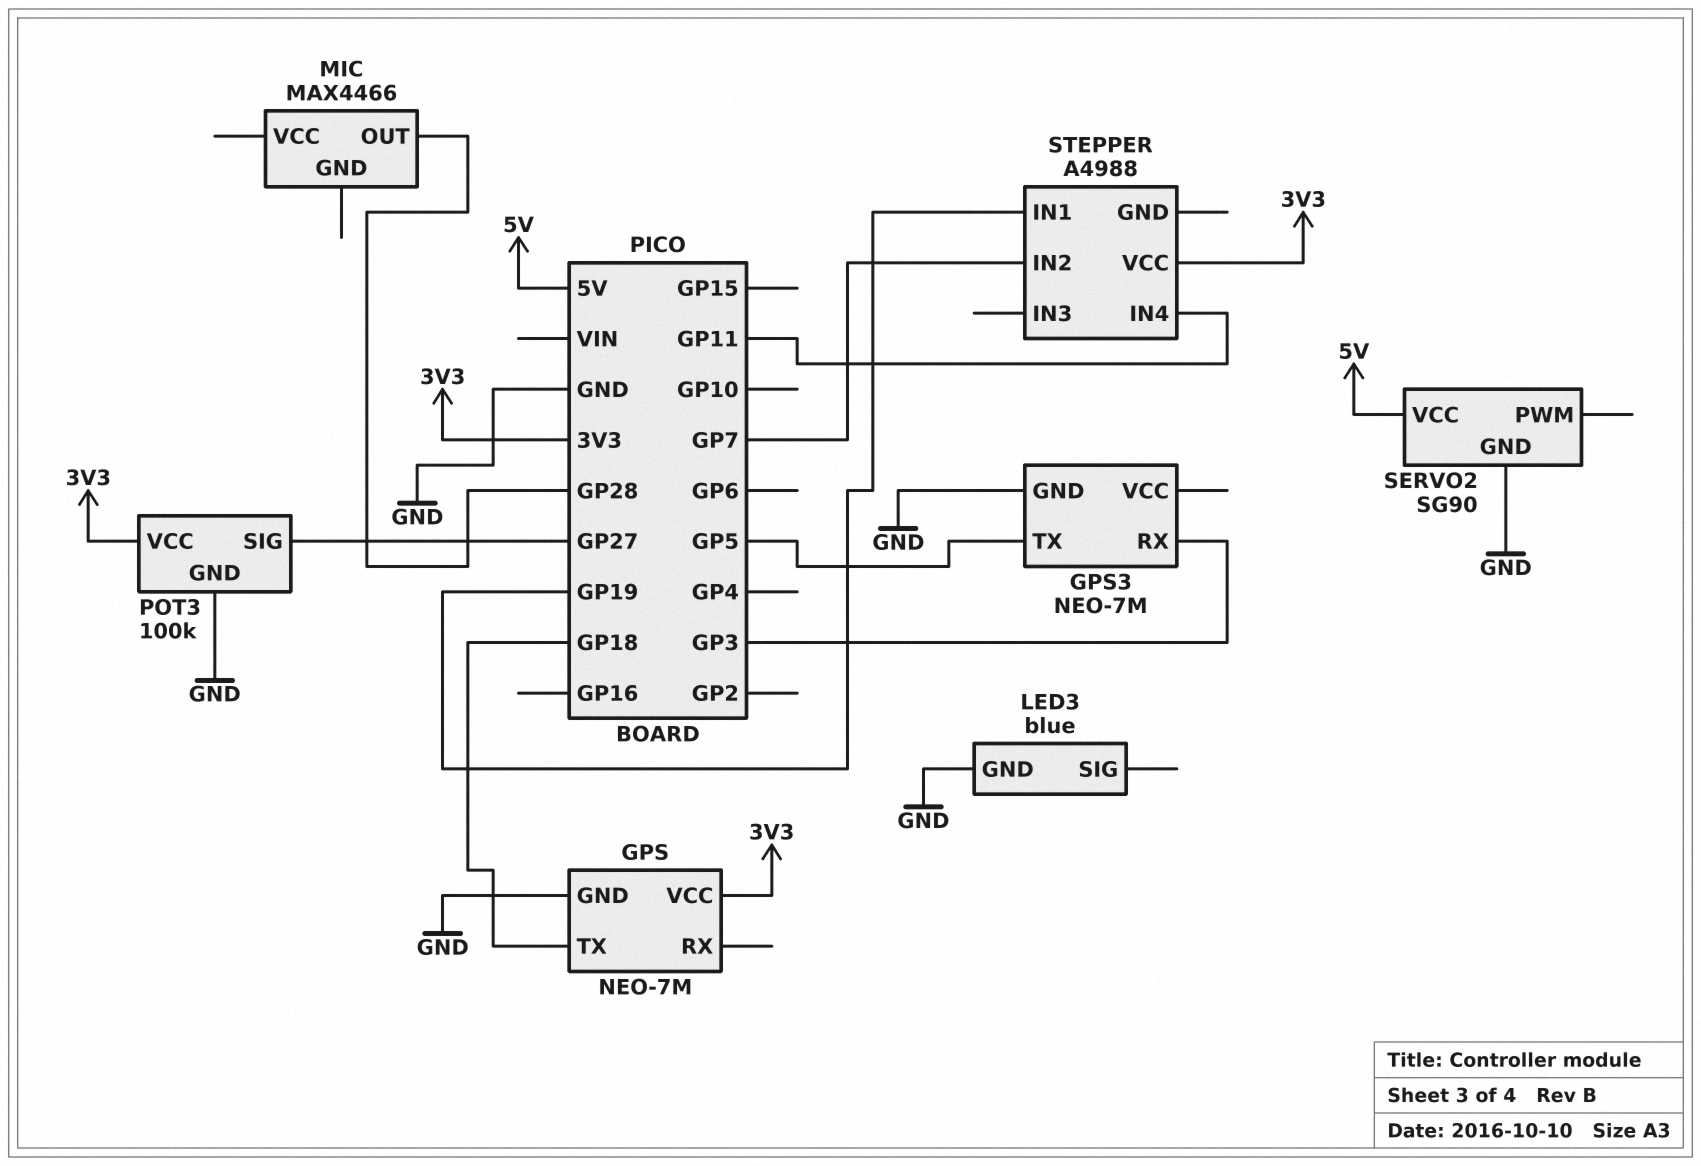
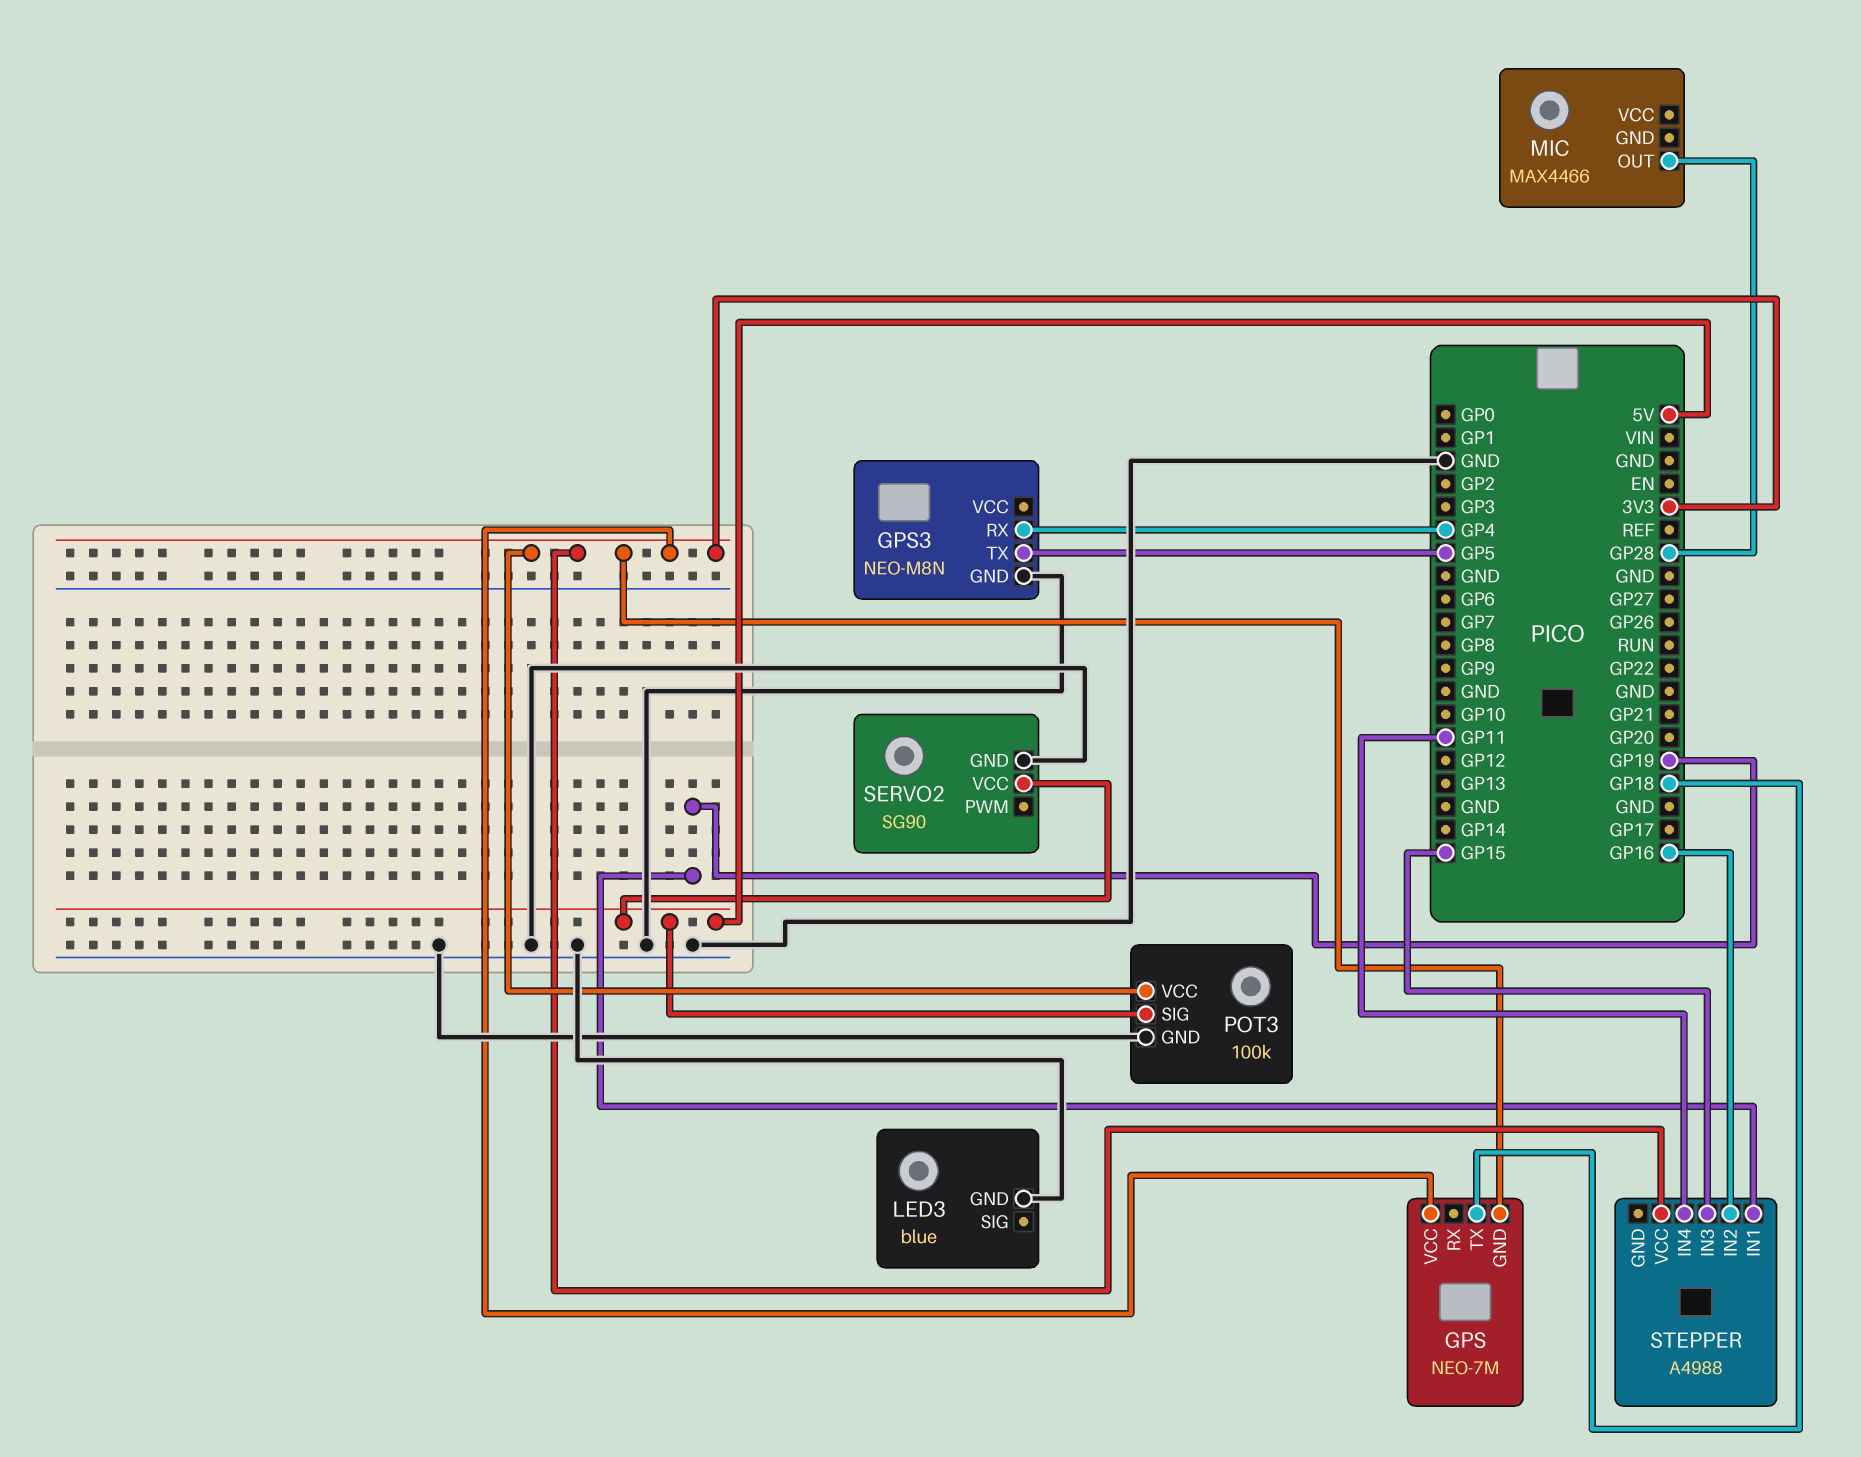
GPS pin GND: GND -> 3V3
GPS3: NEO-7M -> NEO-M8N
GPS3 pin RX: GP3 -> GP4
POT3 pin SIG: GP27 -> 5V
STEPPER pin IN2: GP7 -> GP16
STEPPER pin IN3: none -> GP15

